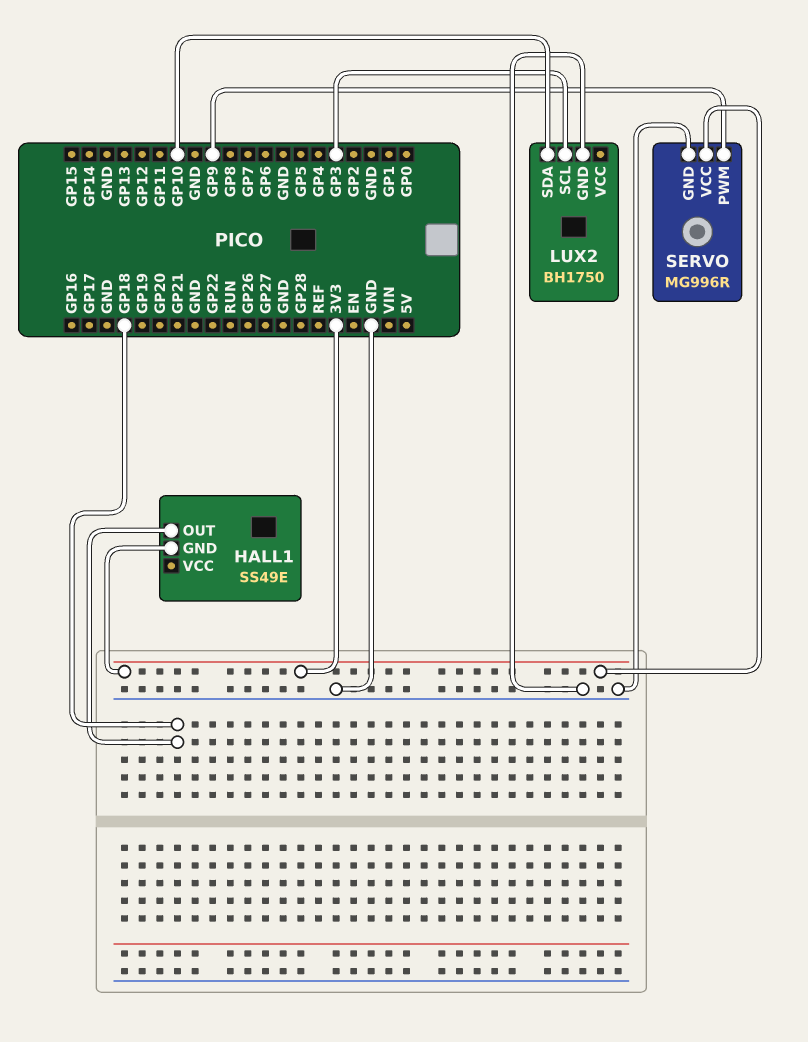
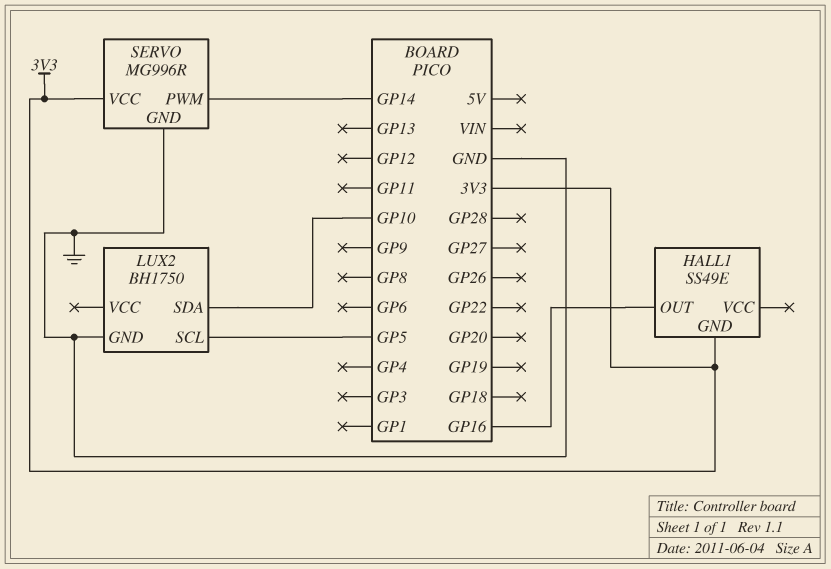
HALL1 pin OUT: GP18 -> GP16
LUX2 pin SCL: GP3 -> GP5
SERVO pin PWM: GP9 -> GP14

